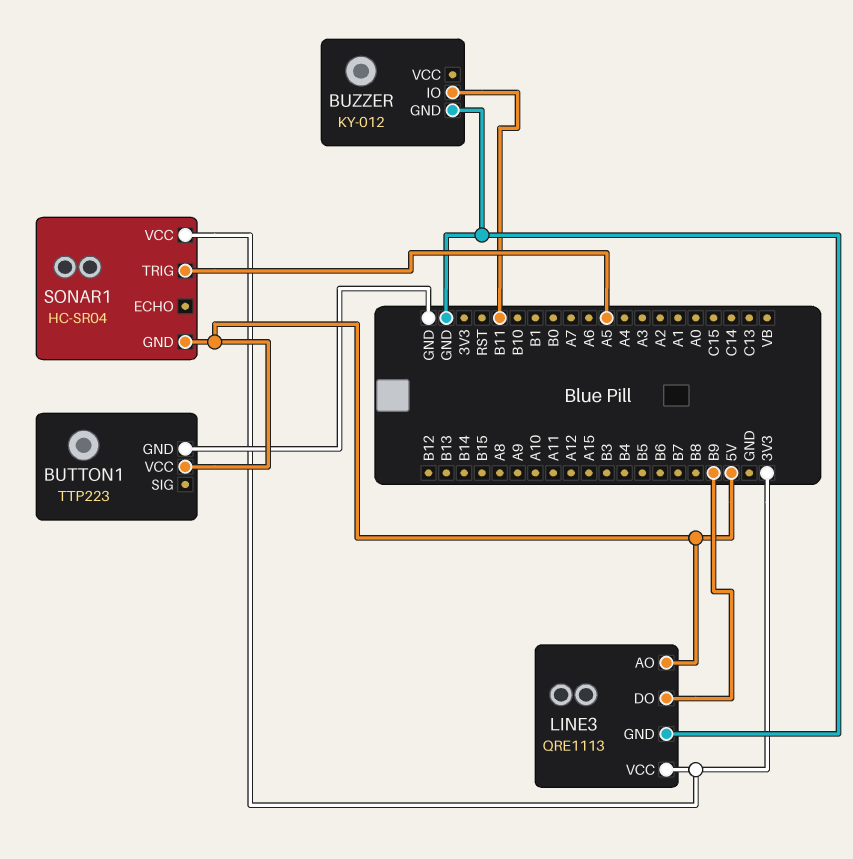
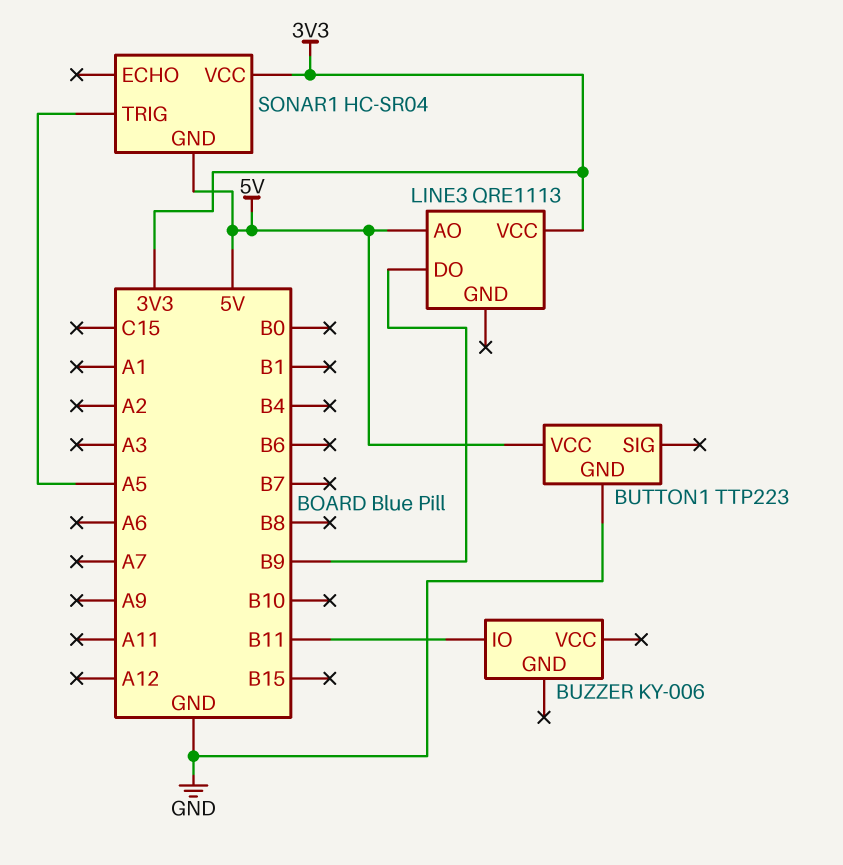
BUZZER: KY-012 -> KY-006
BUZZER pin GND: GND -> none
LINE3 pin GND: GND -> none

